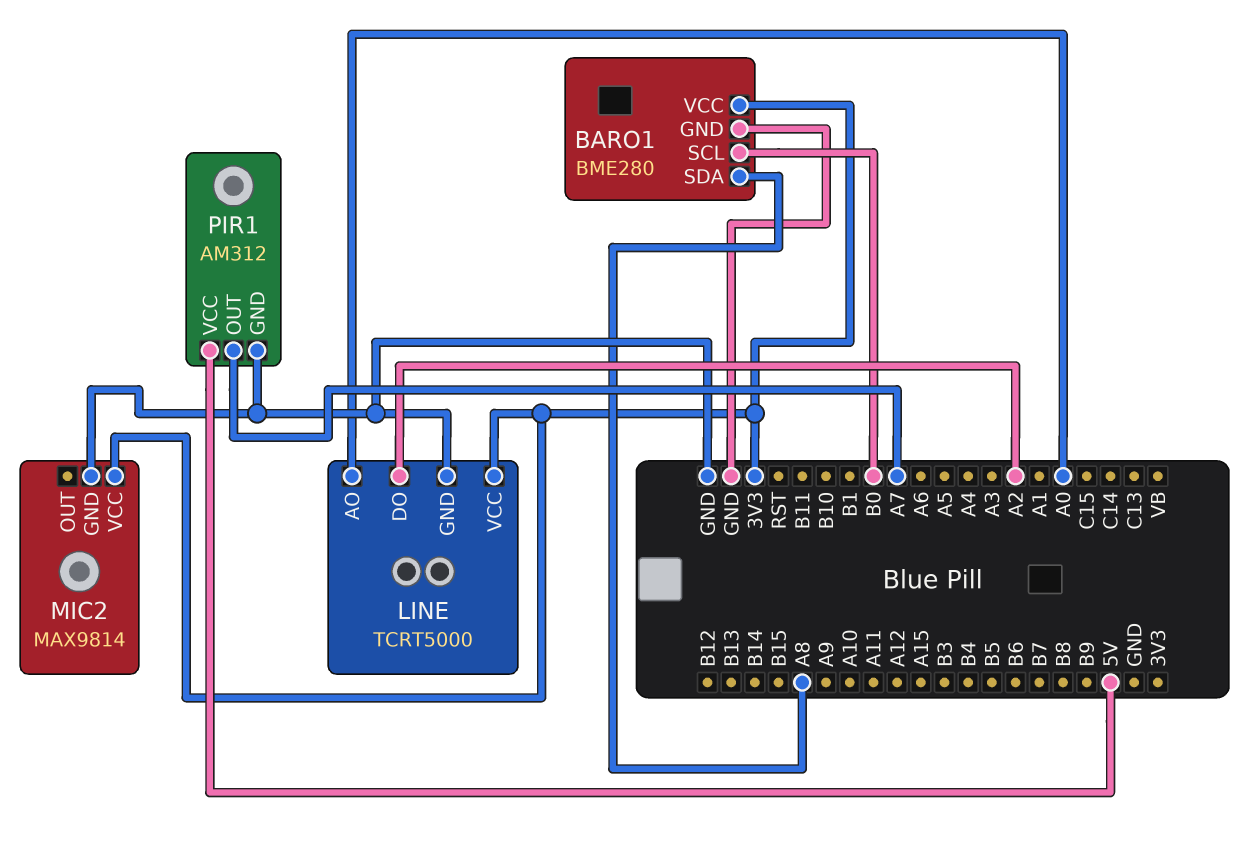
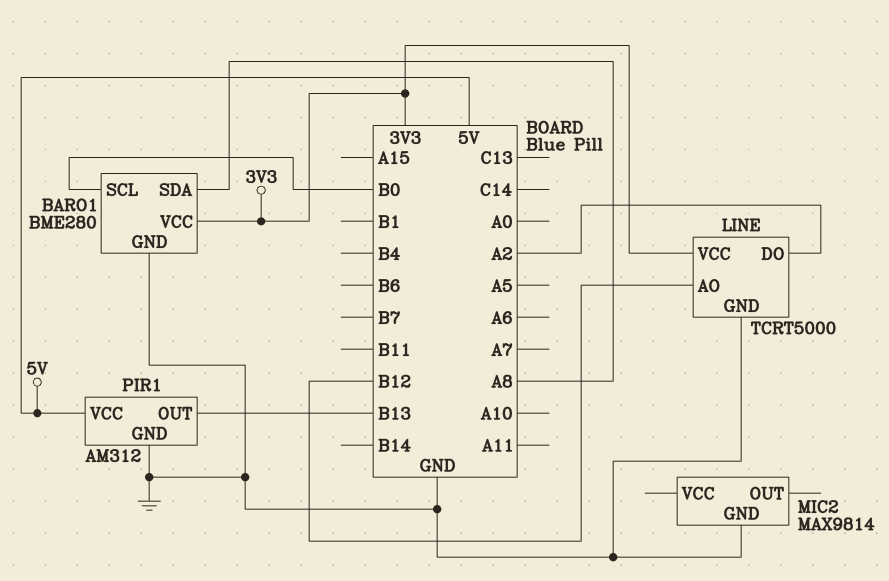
LINE pin AO: A0 -> B12
MIC2 pin VCC: 3V3 -> none
PIR1 pin OUT: A7 -> B13

